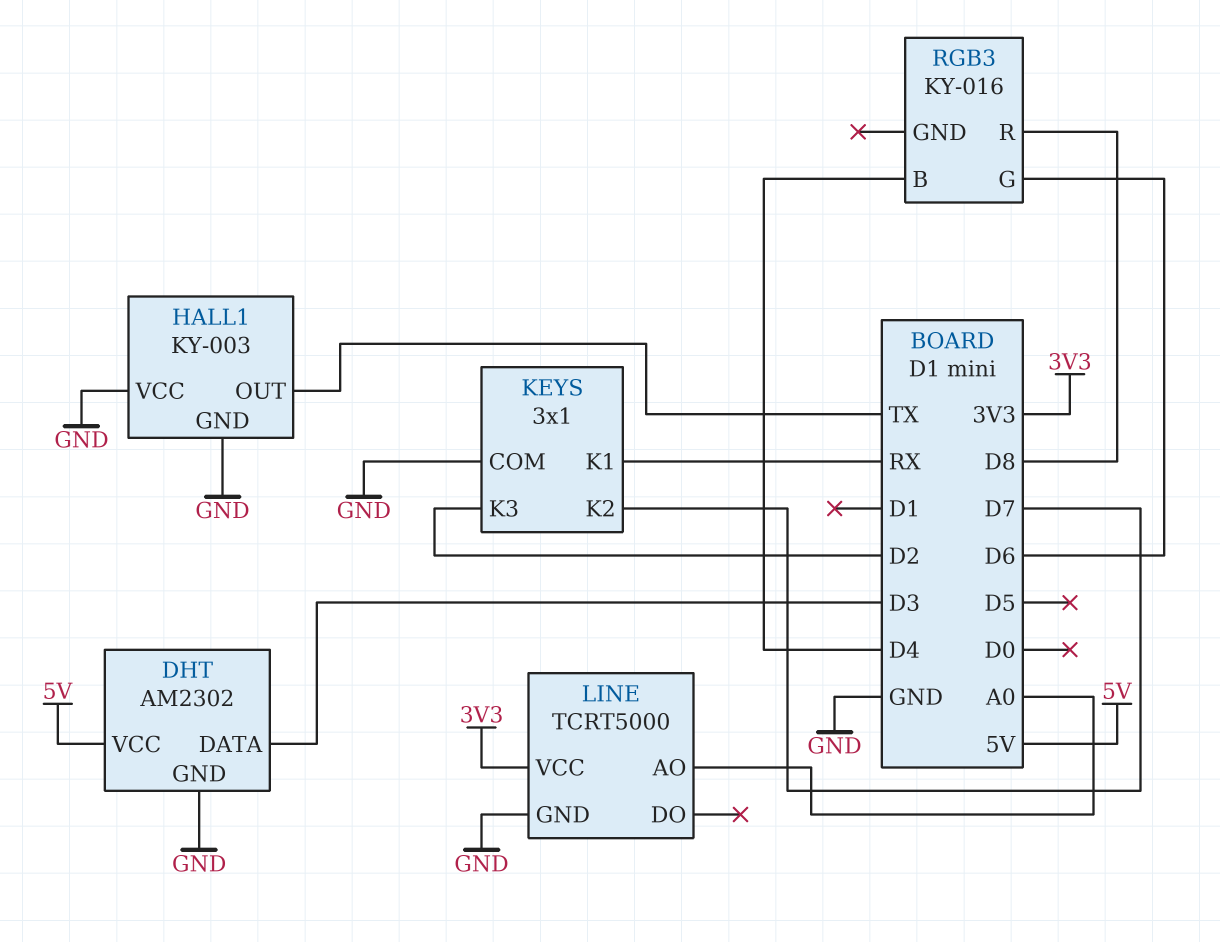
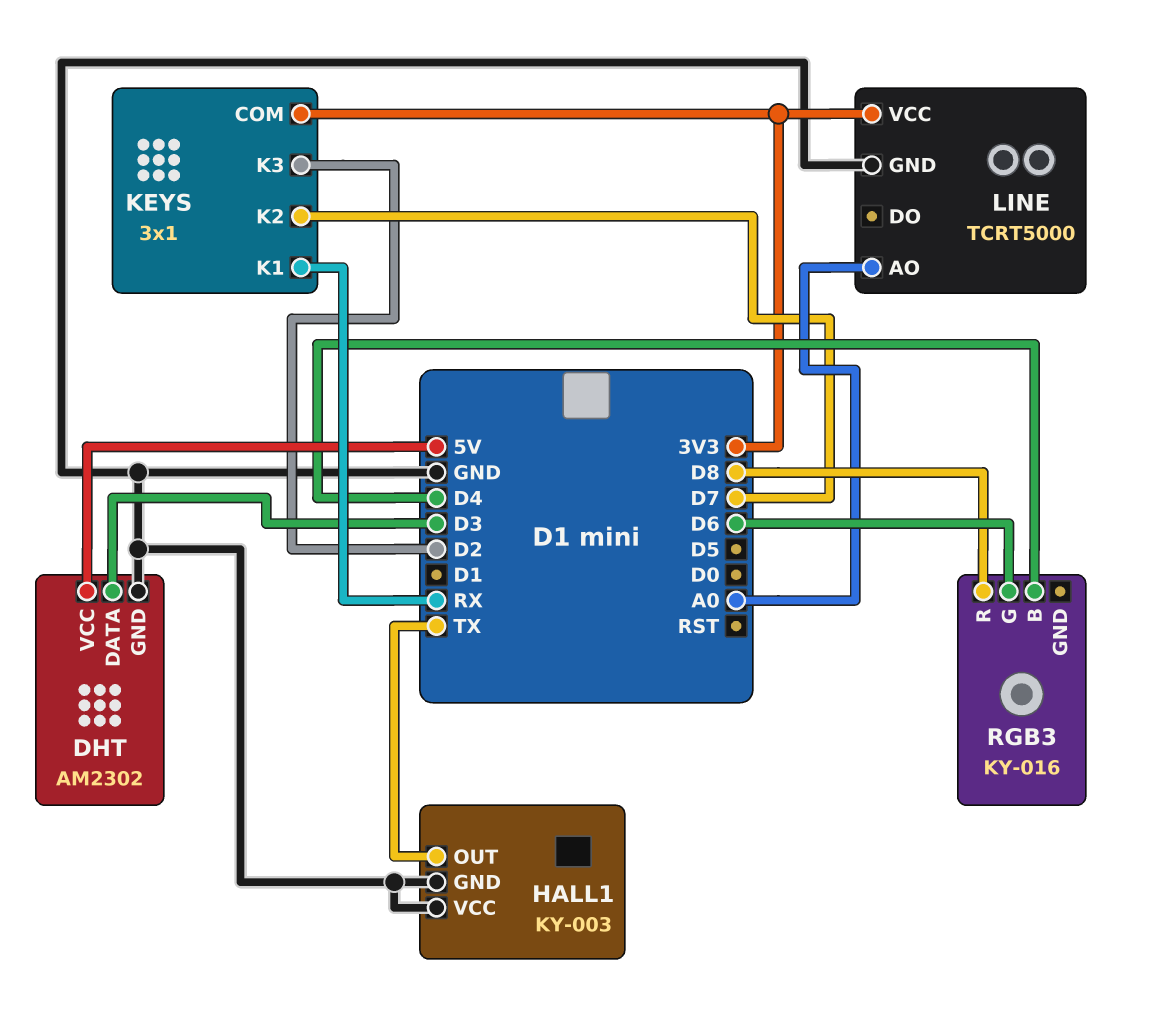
KEYS pin COM: GND -> 3V3

